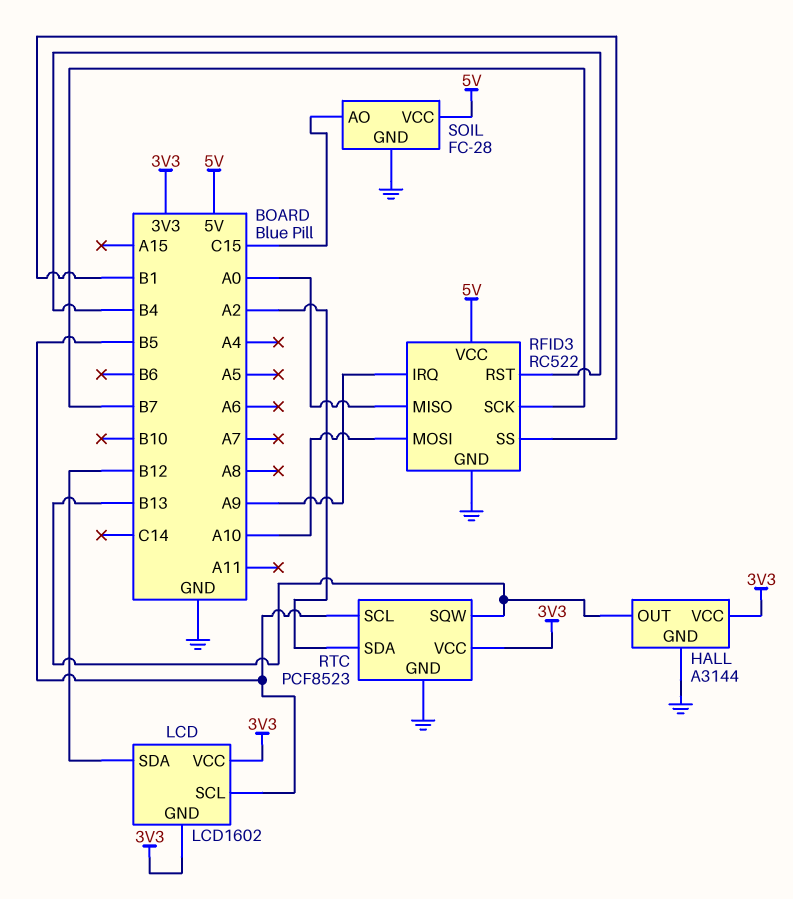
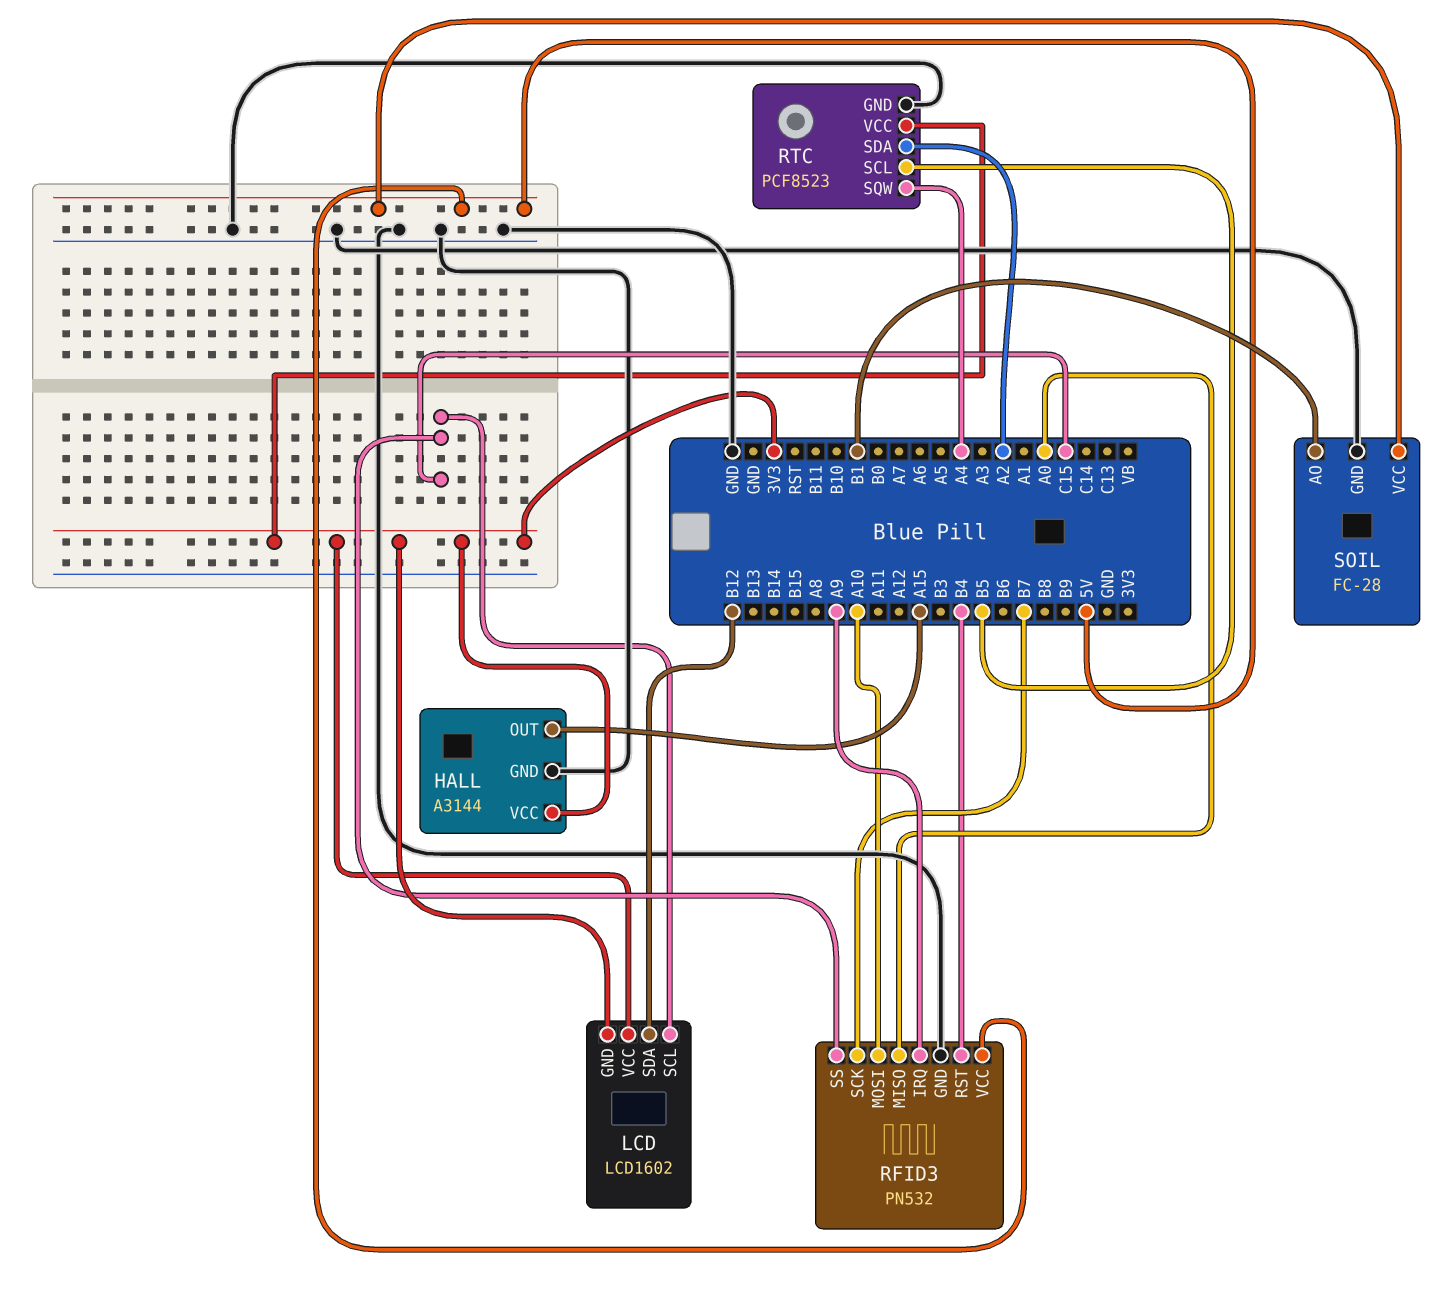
HALL pin OUT: B13 -> A15
LCD pin SCL: B5 -> C15
RFID3: RC522 -> PN532
RFID3 pin SS: B1 -> C15
RTC pin SQW: B13 -> A4
SOIL pin AO: C15 -> B1

